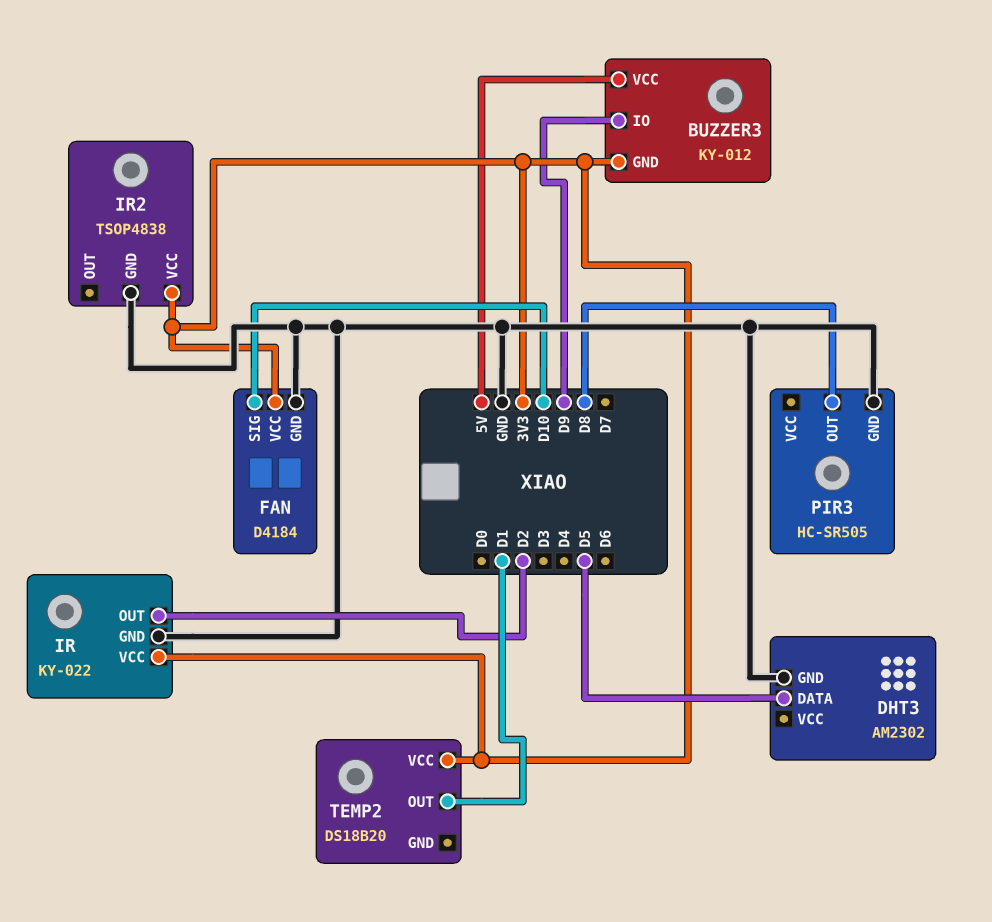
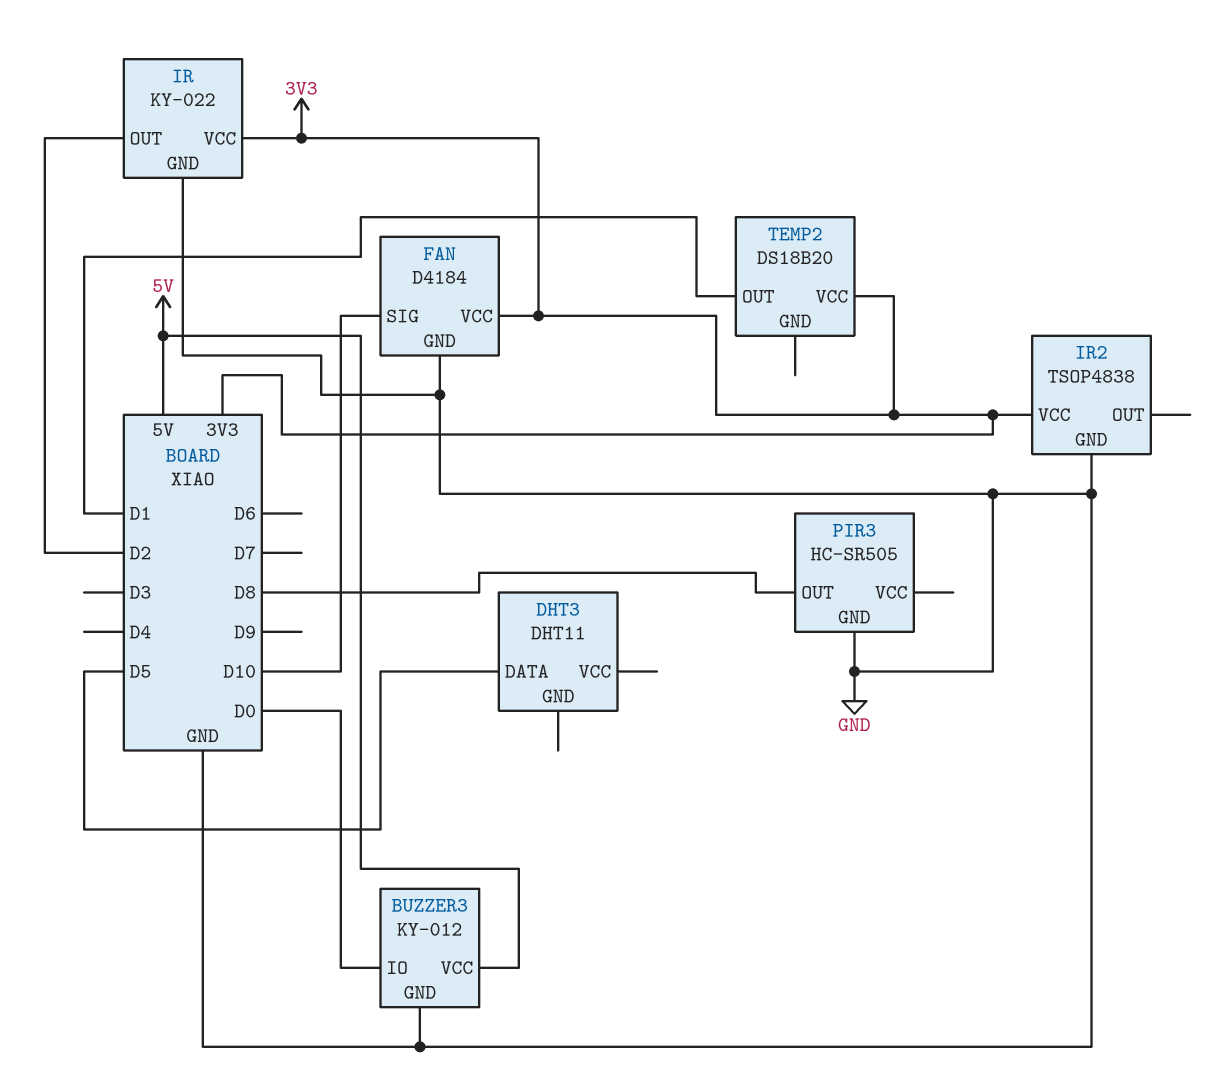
BUZZER3 pin GND: 3V3 -> GND
BUZZER3 pin IO: D9 -> D0
DHT3: AM2302 -> DHT11
DHT3 pin GND: GND -> none

